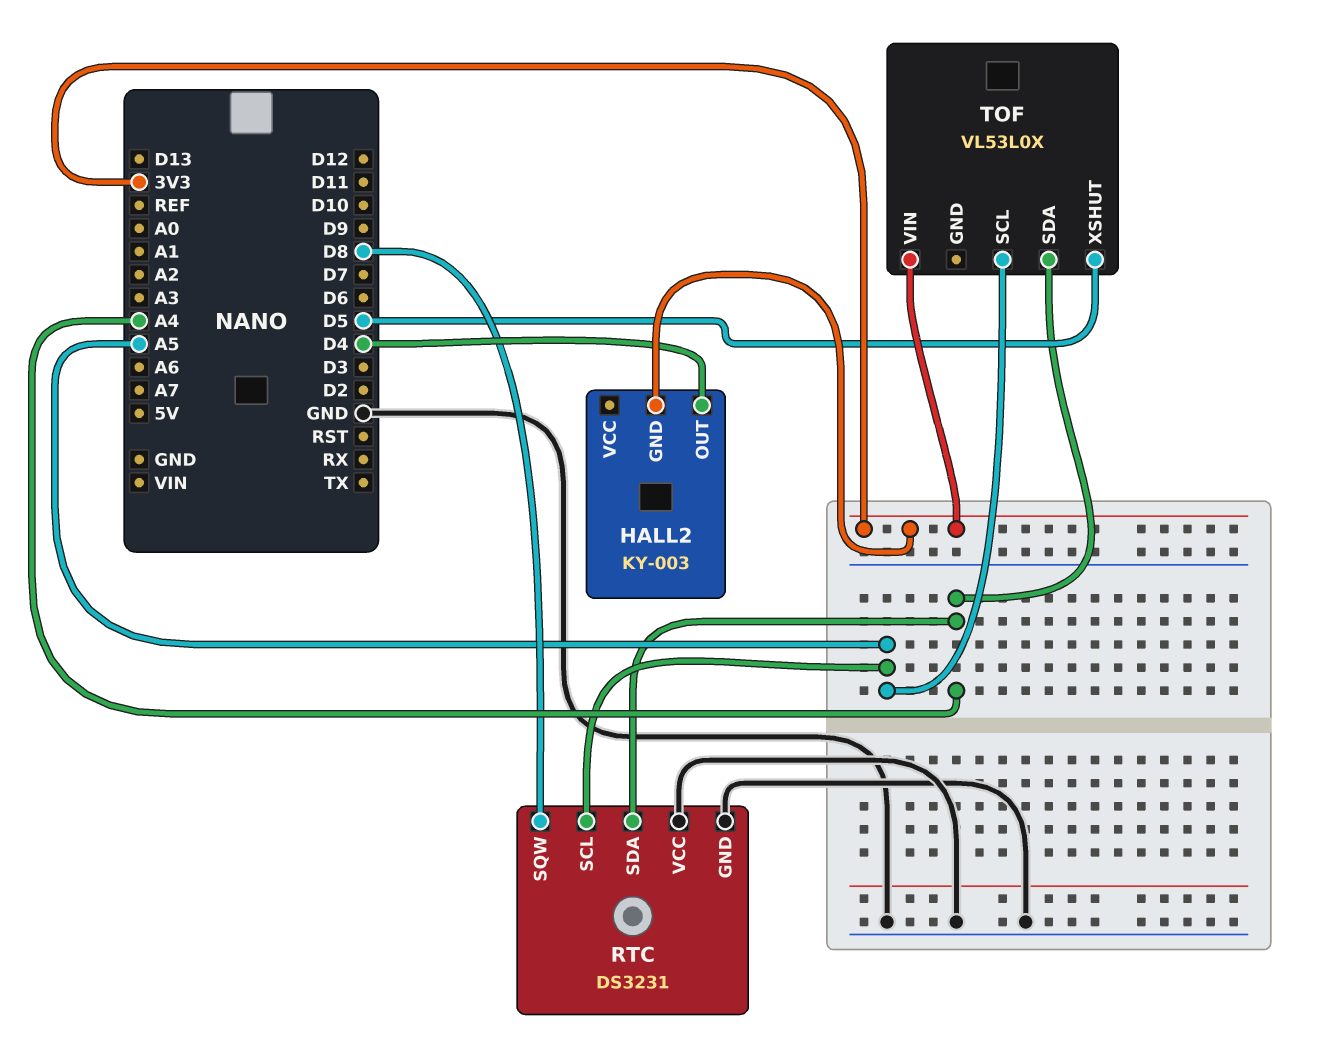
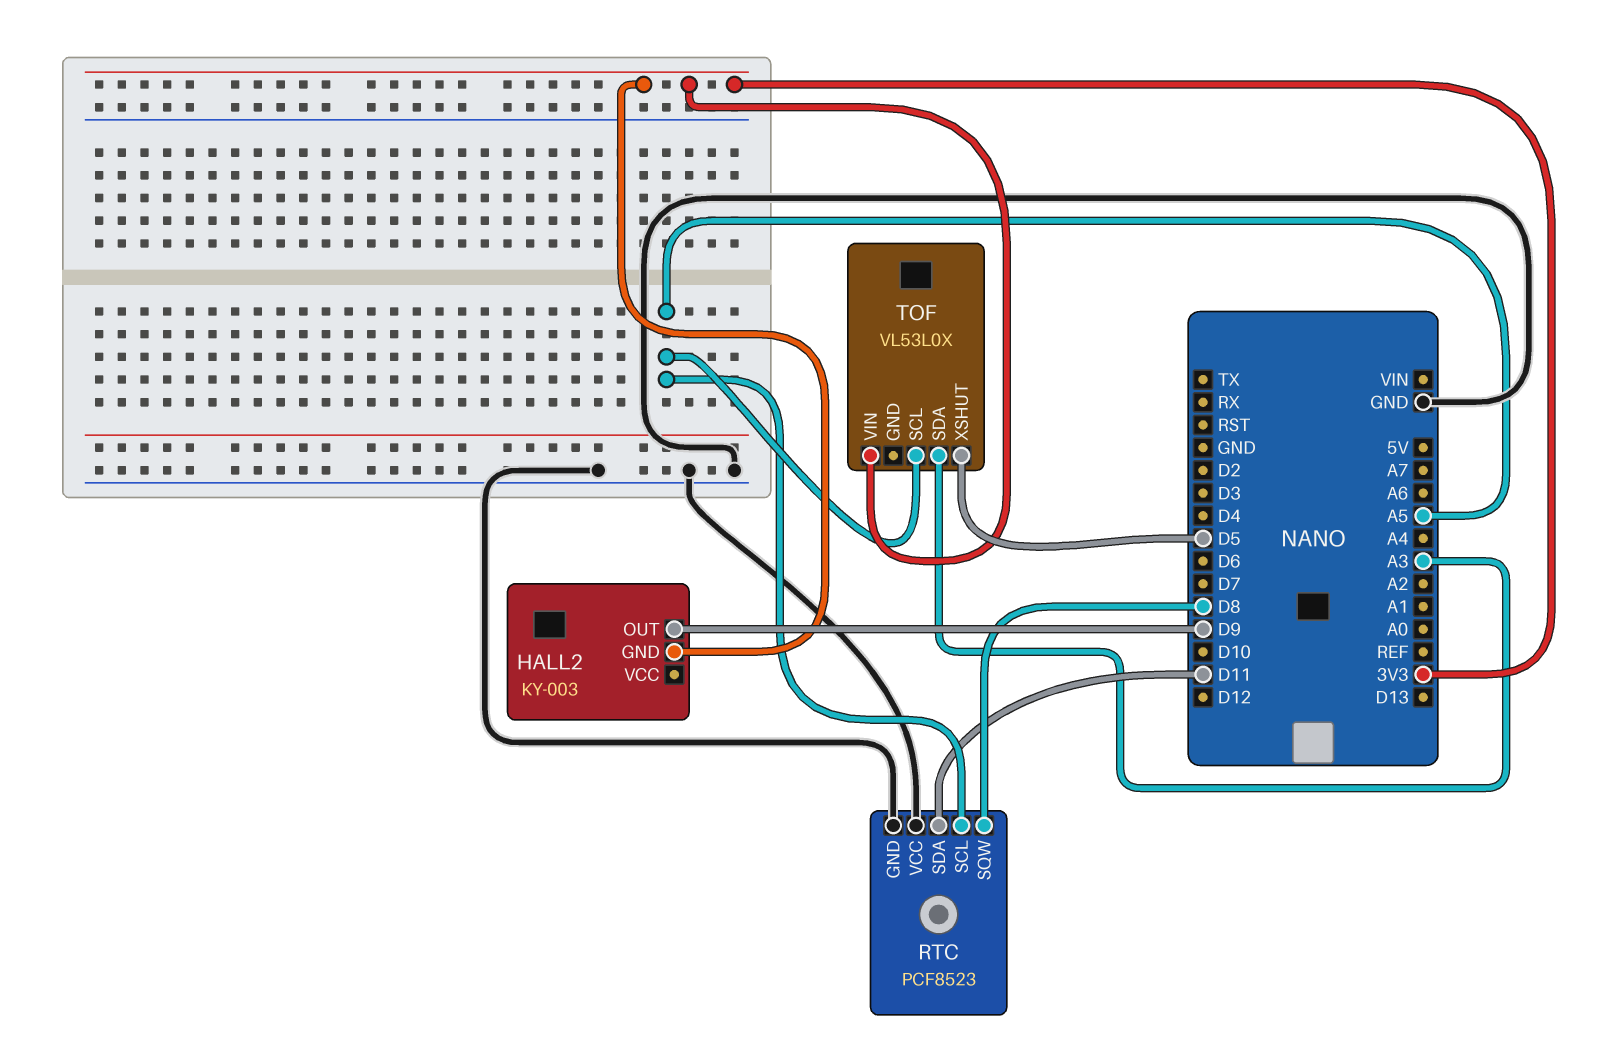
HALL2 pin OUT: D4 -> D9
RTC: DS3231 -> PCF8523
RTC pin SDA: A4 -> D11
TOF pin SDA: A4 -> A3

